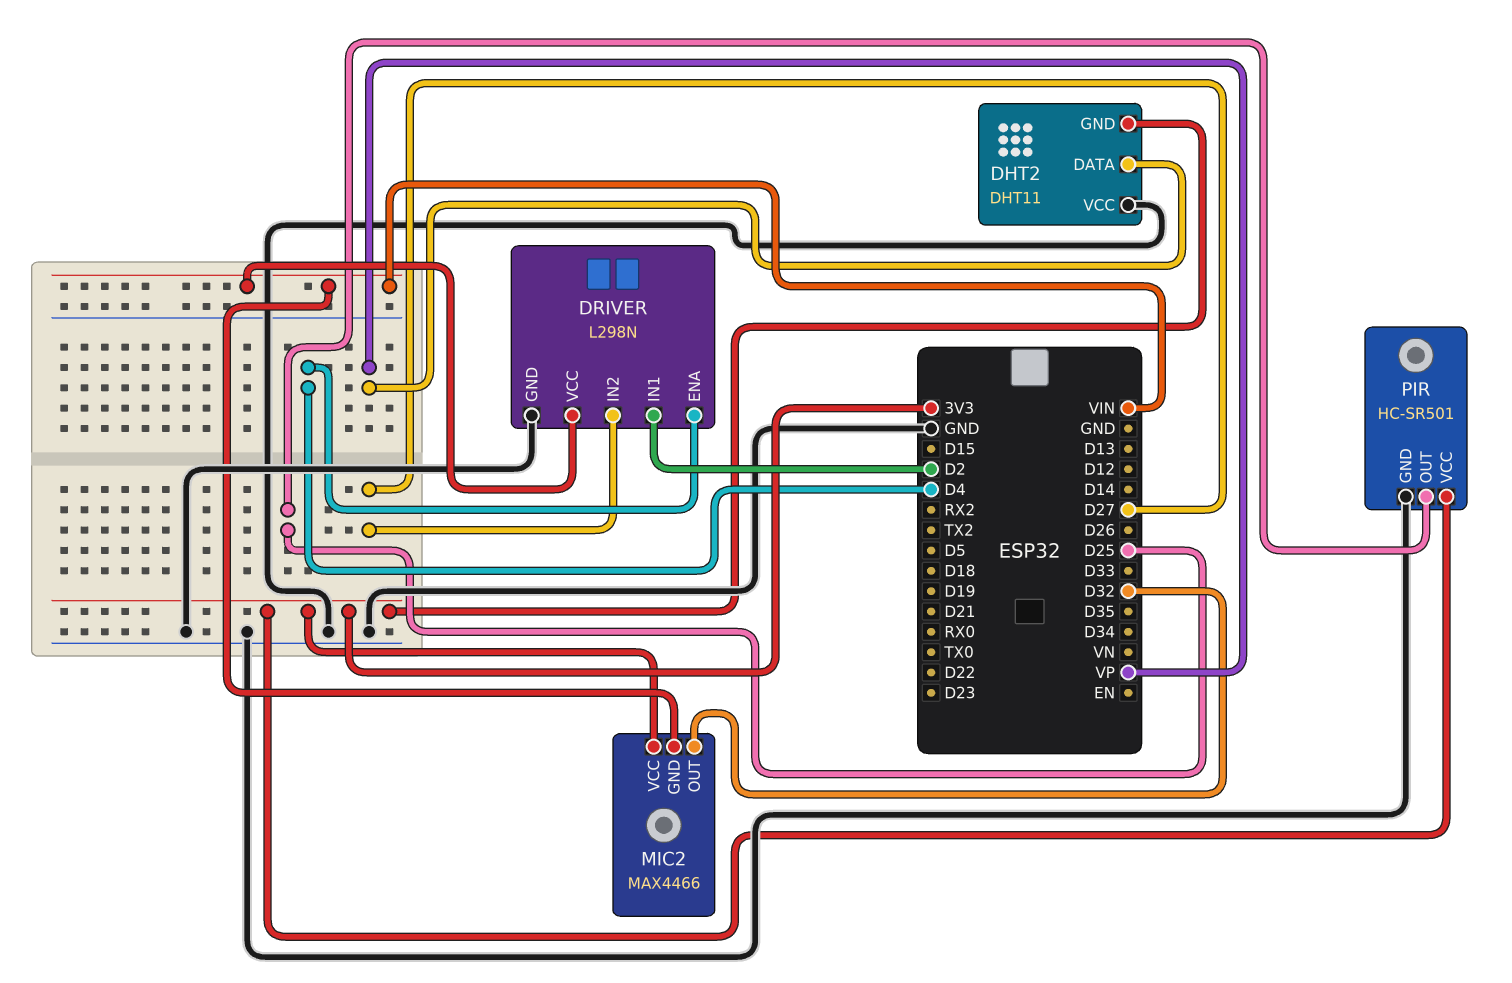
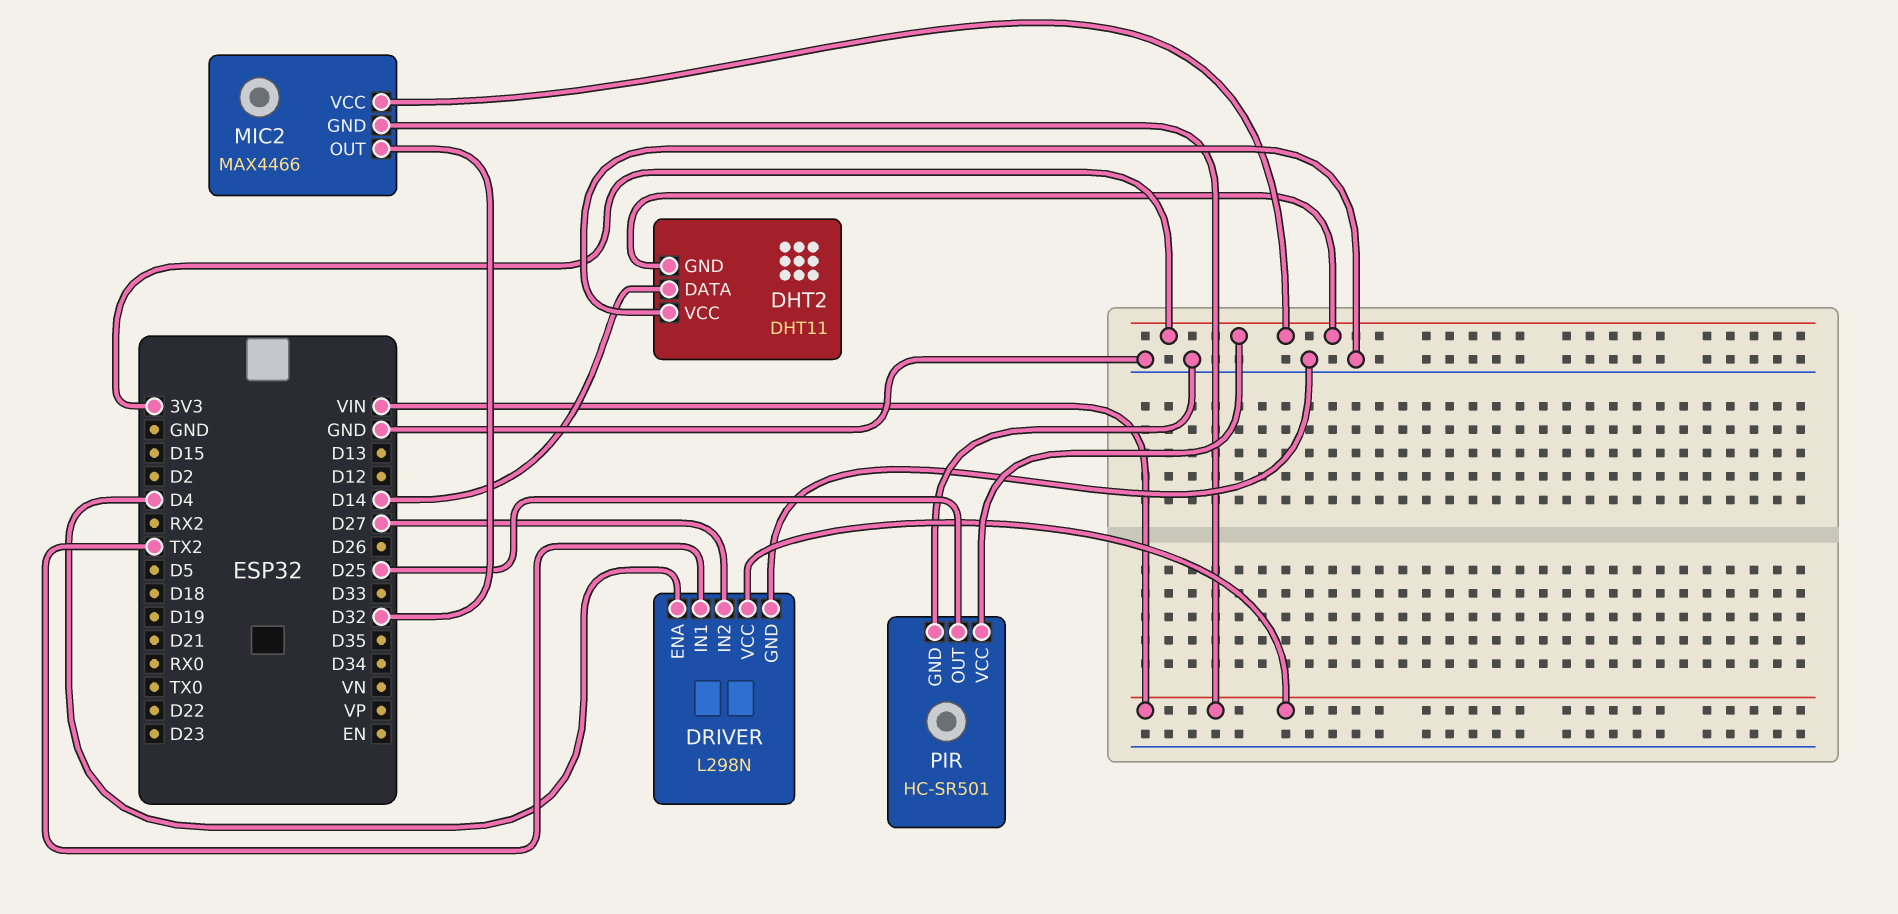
DHT2 pin DATA: VP -> D14
DRIVER pin IN1: D2 -> TX2

